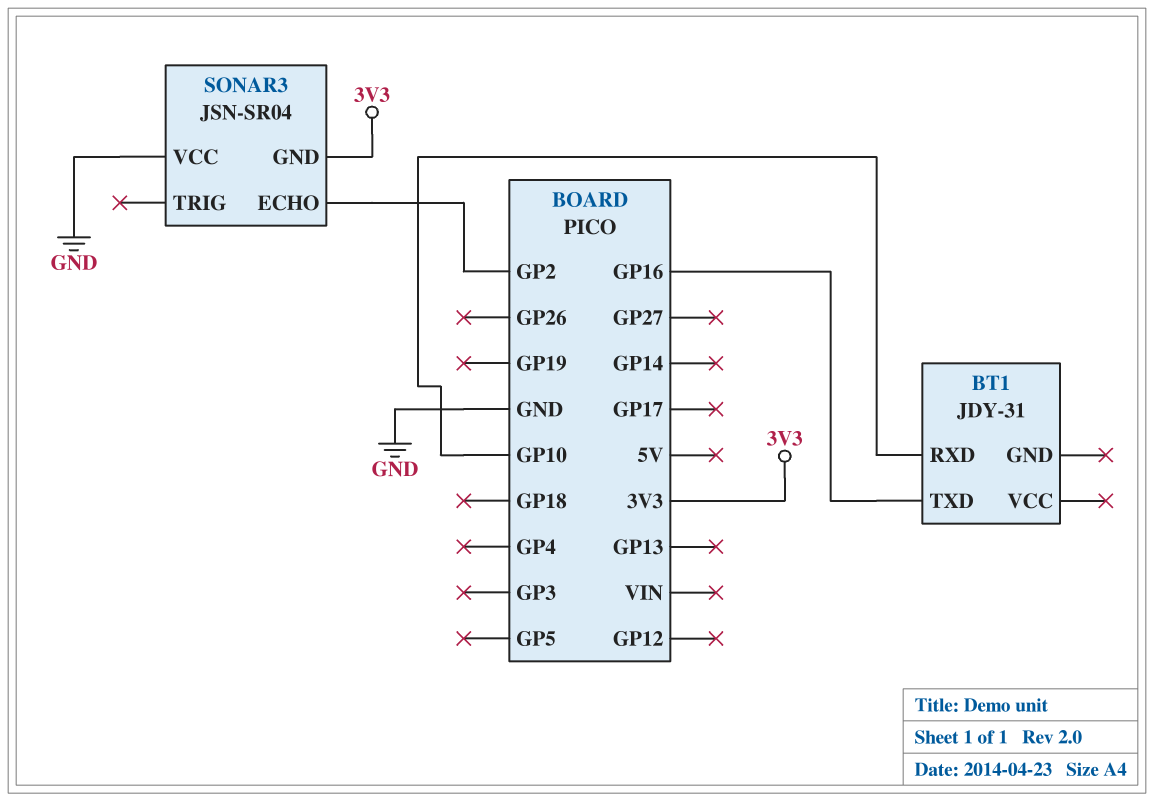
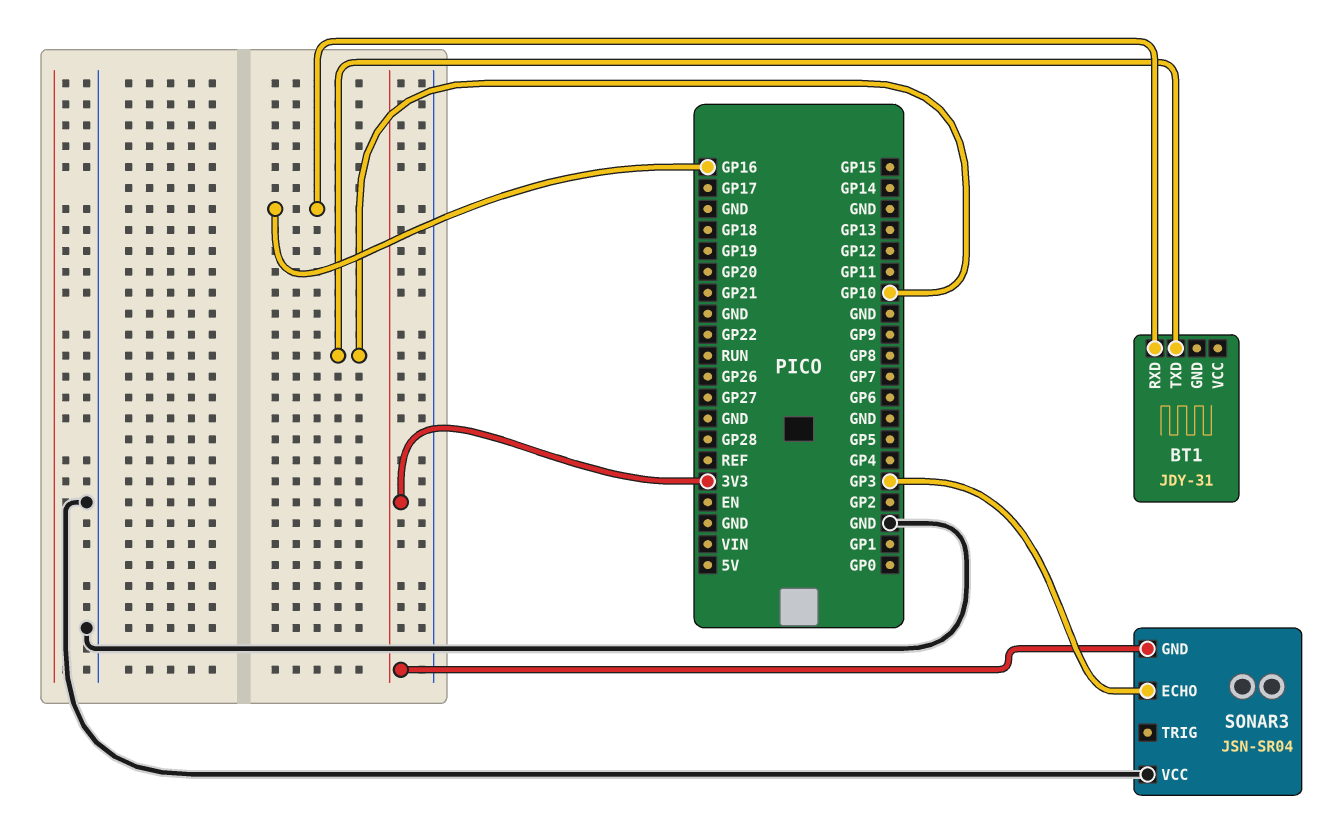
BT1 pin RXD: GP10 -> GP16
BT1 pin TXD: GP16 -> GP10
SONAR3 pin ECHO: GP2 -> GP3

